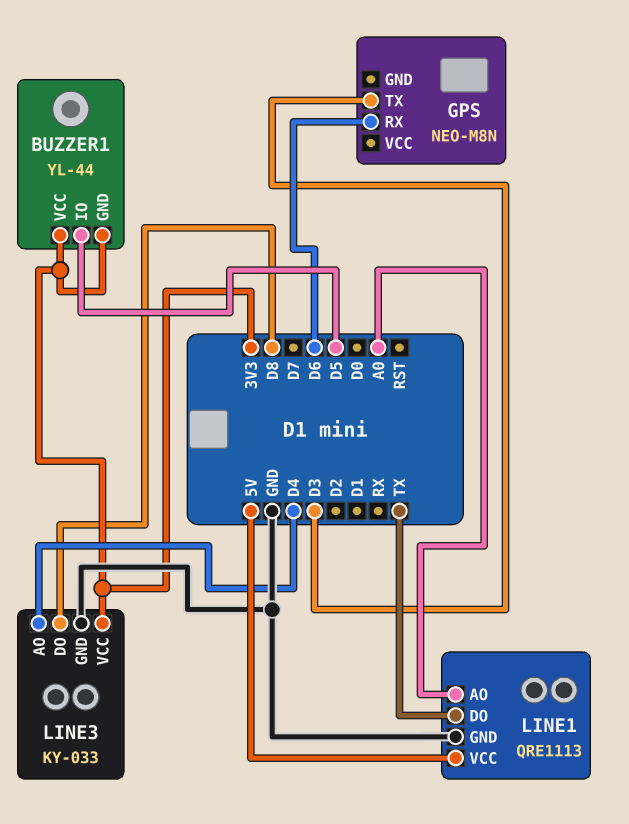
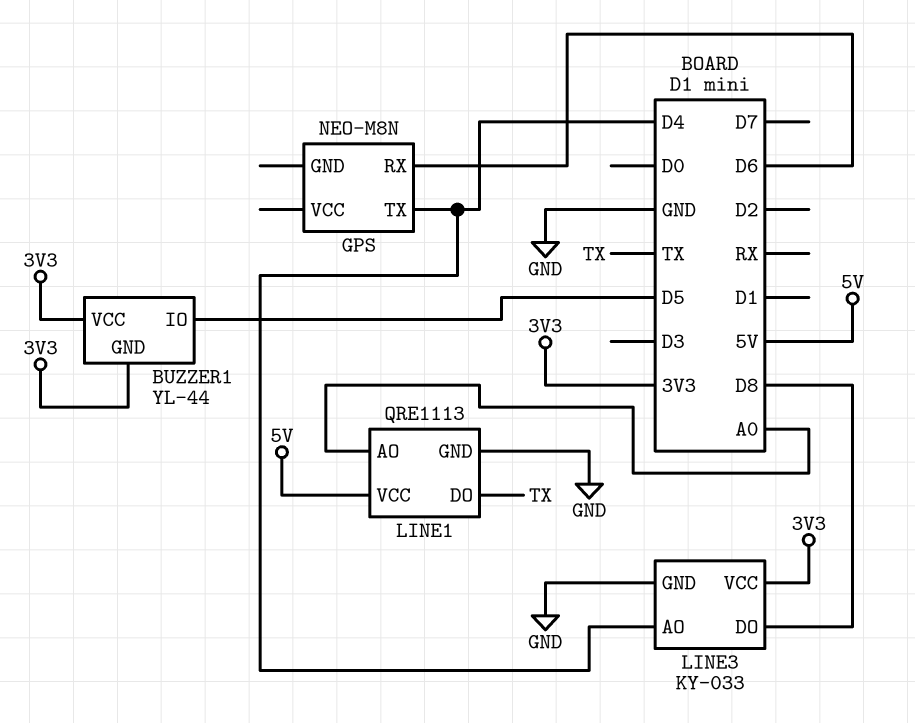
GPS pin TX: D3 -> D4

